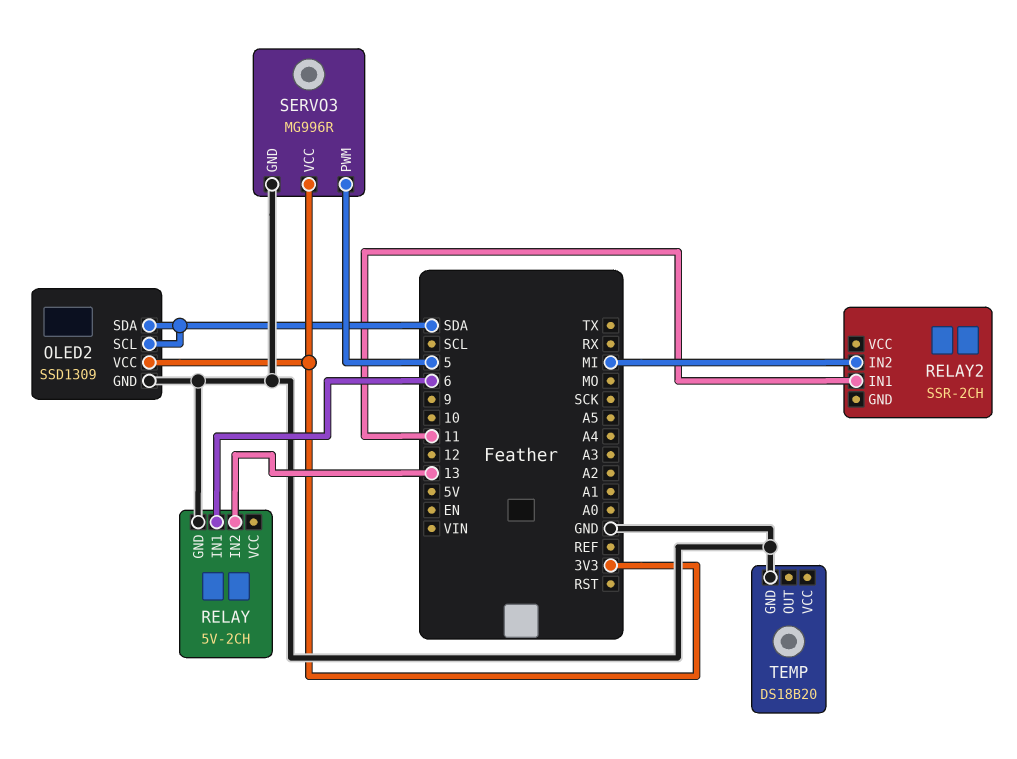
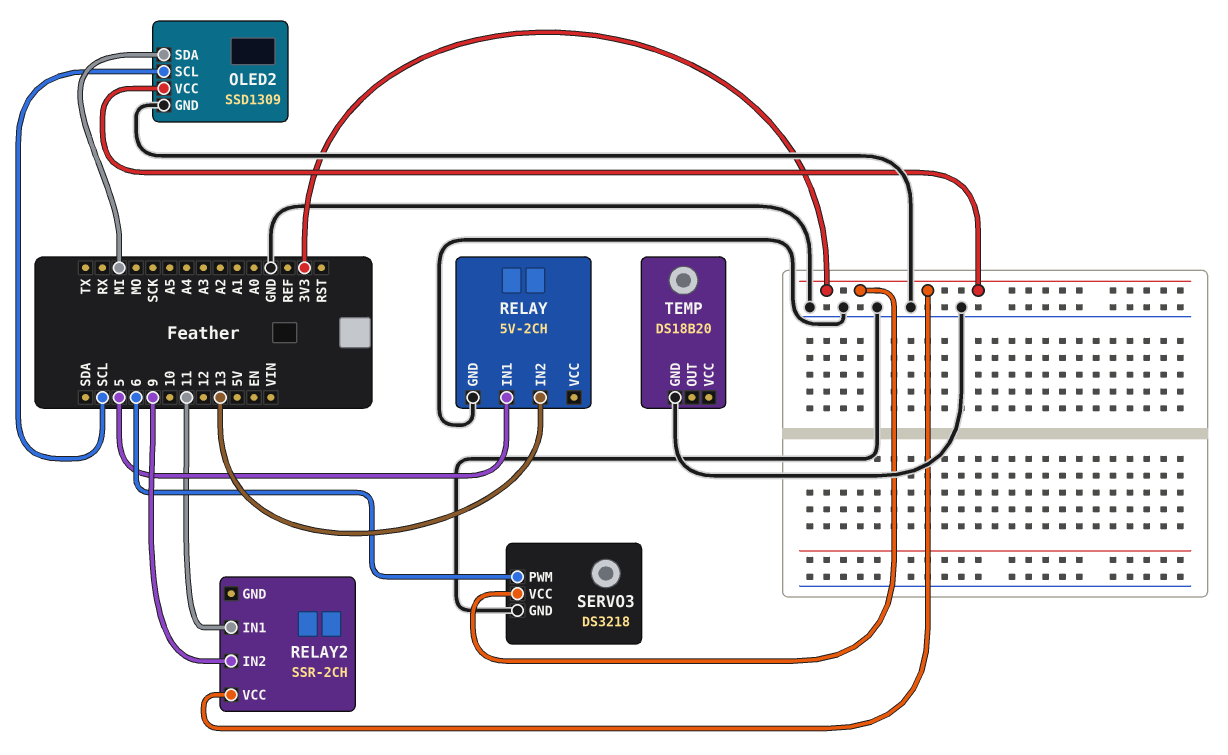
OLED2 pin SCL: SDA -> SCL
OLED2 pin SDA: SDA -> MI
RELAY pin IN1: 6 -> 5
RELAY2 pin IN2: MI -> 9
RELAY2 pin VCC: none -> 3V3
SERVO3: MG996R -> DS3218
SERVO3 pin PWM: 5 -> 6

